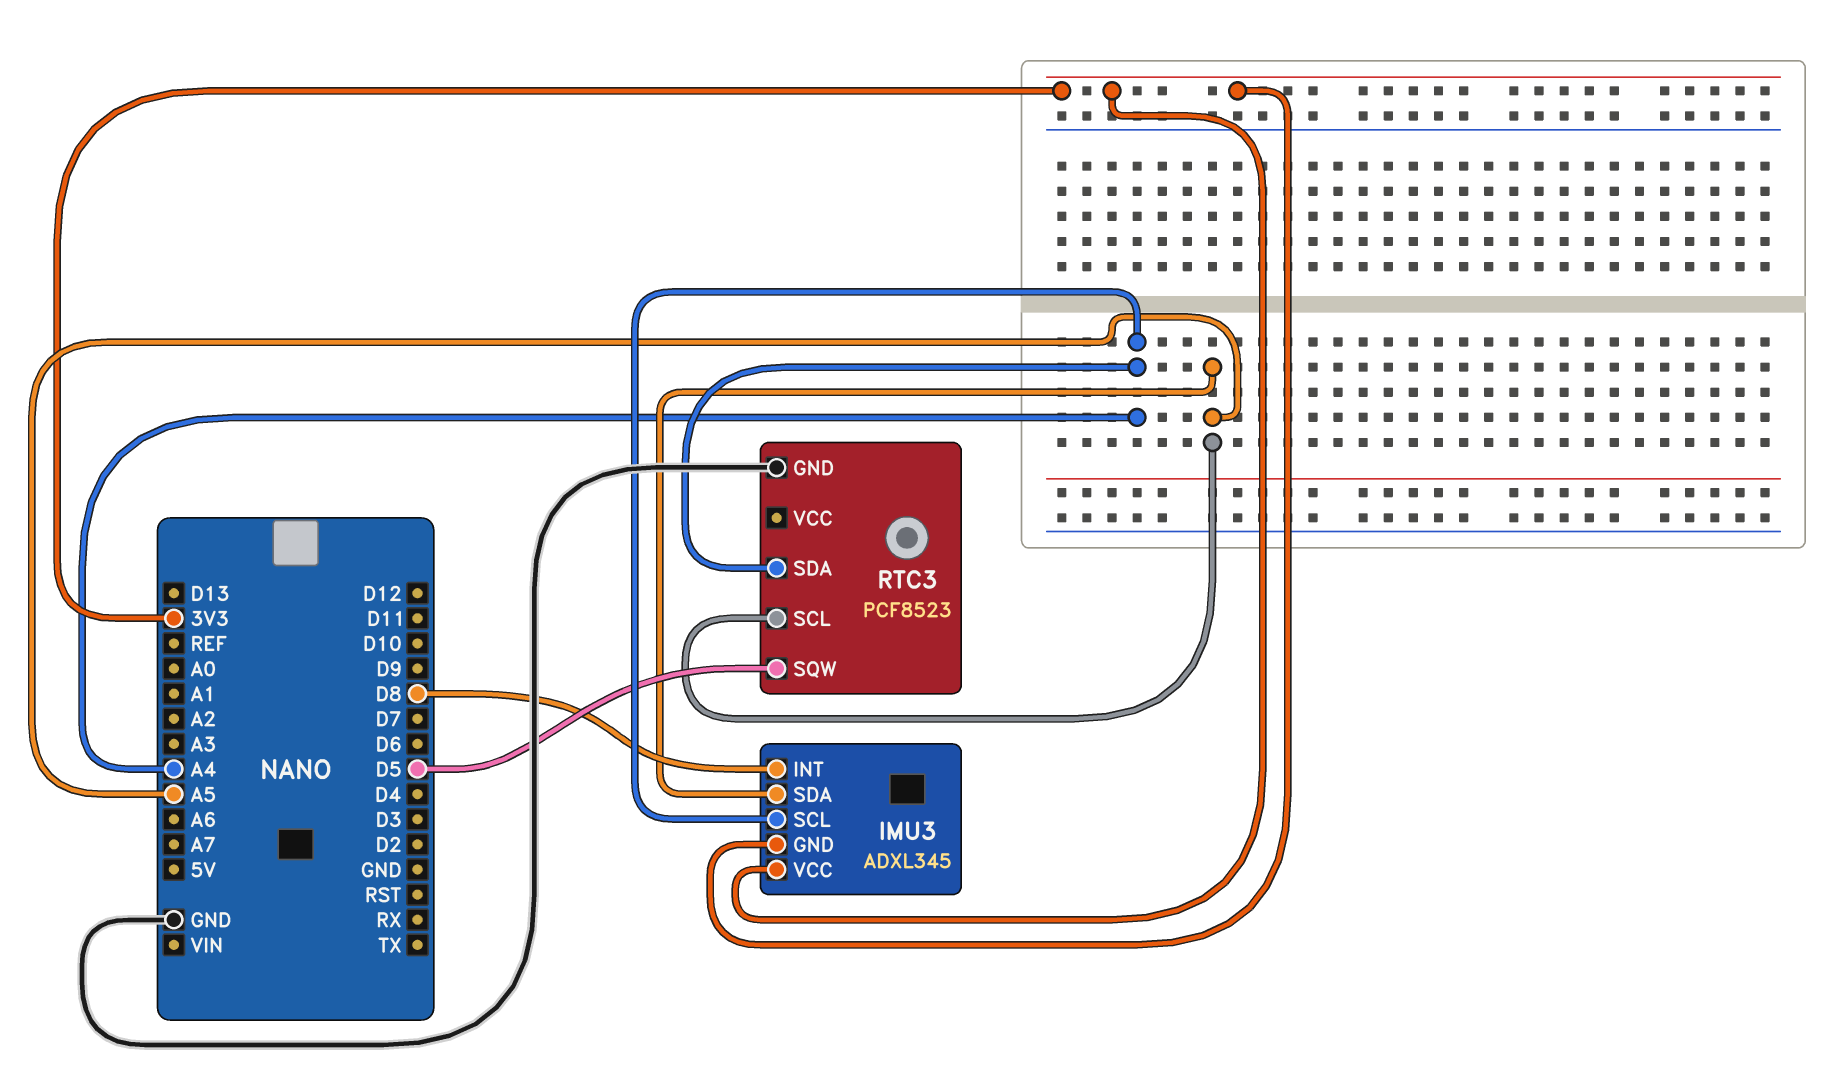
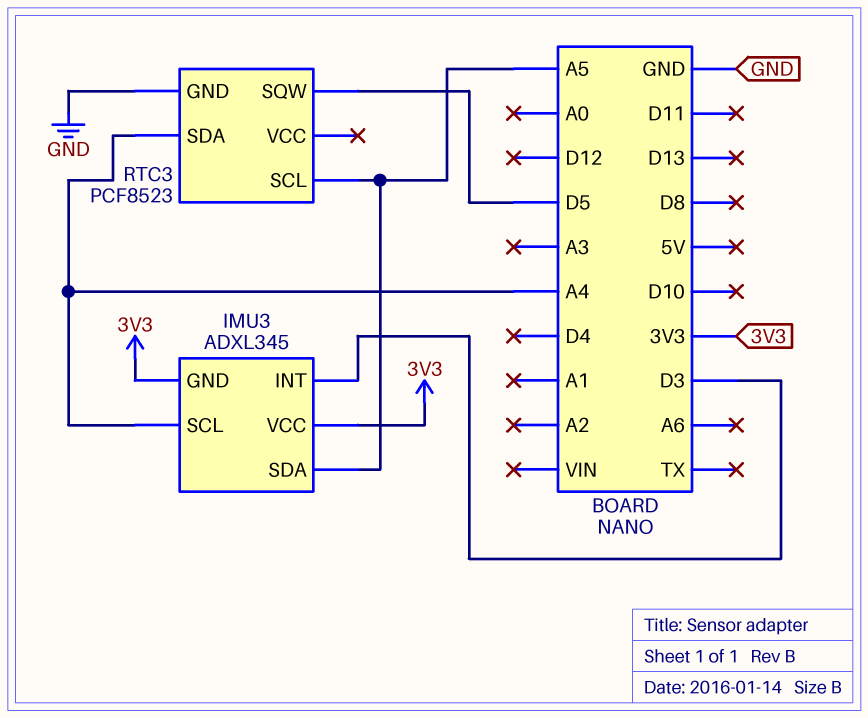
IMU3 pin INT: D8 -> D3

